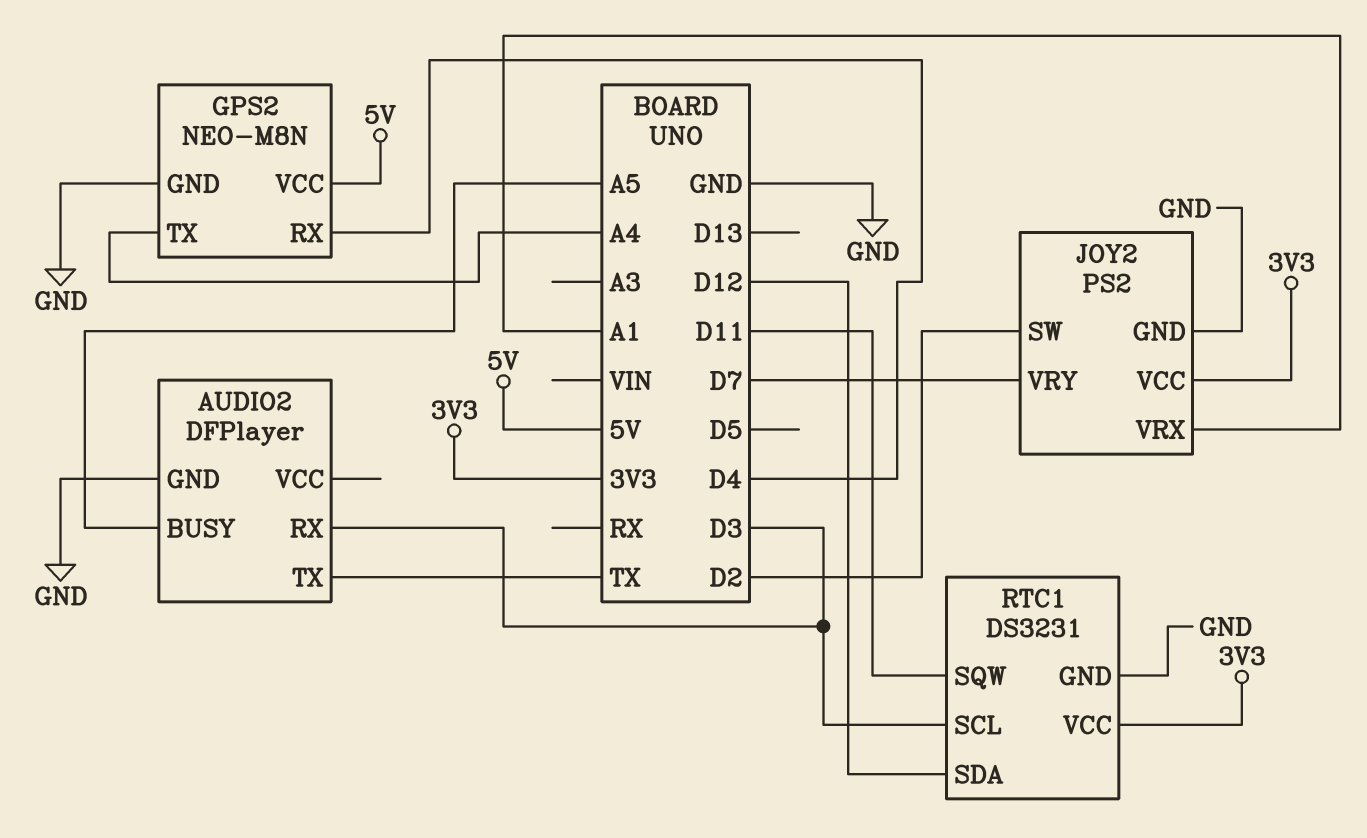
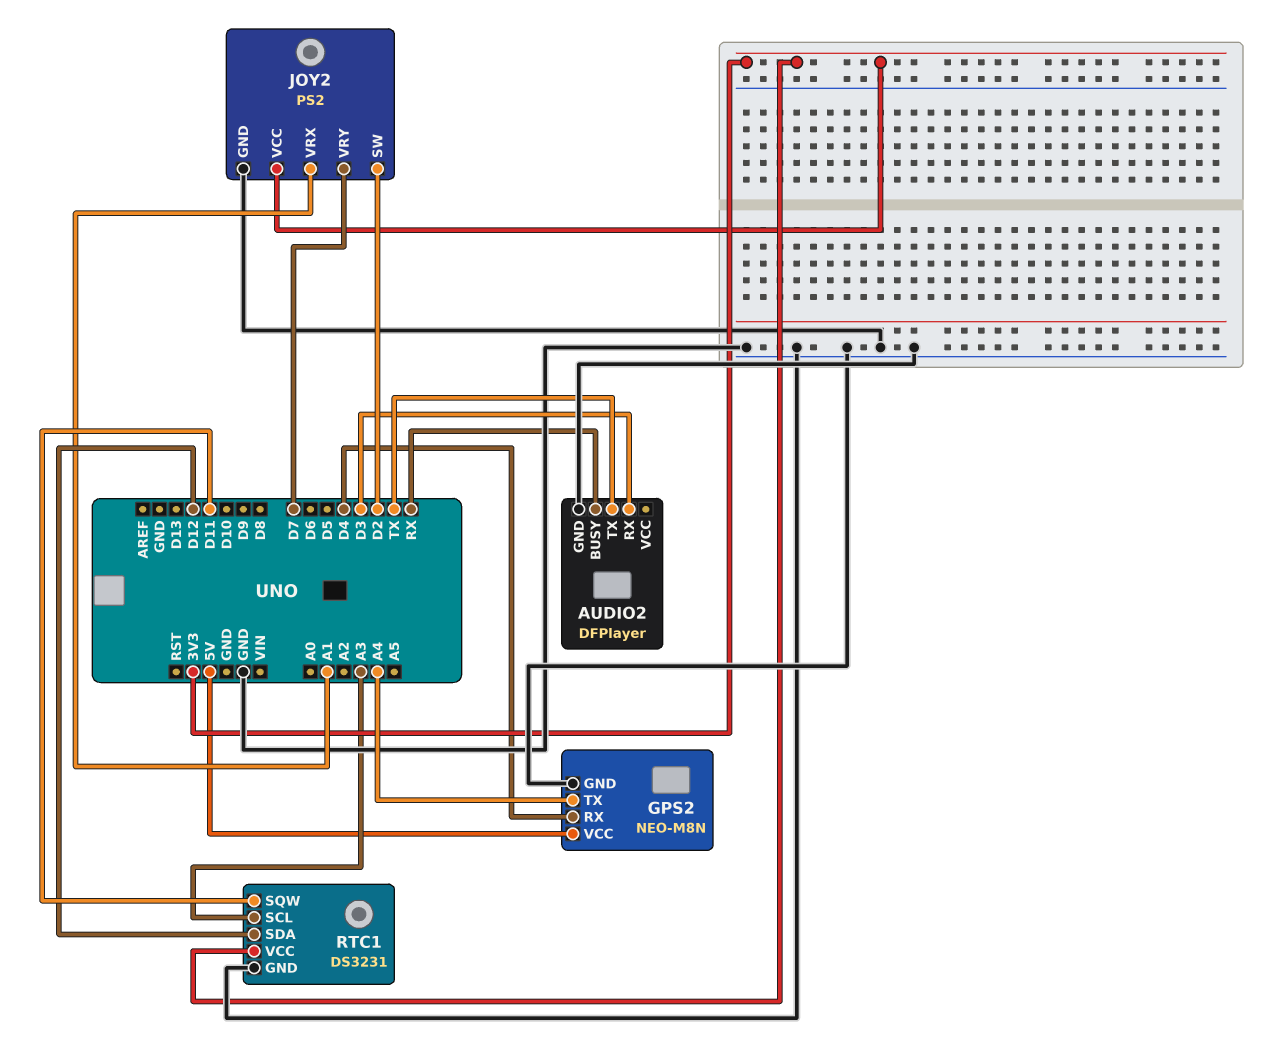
AUDIO2 pin BUSY: A5 -> RX
RTC1 pin SCL: D3 -> A3

